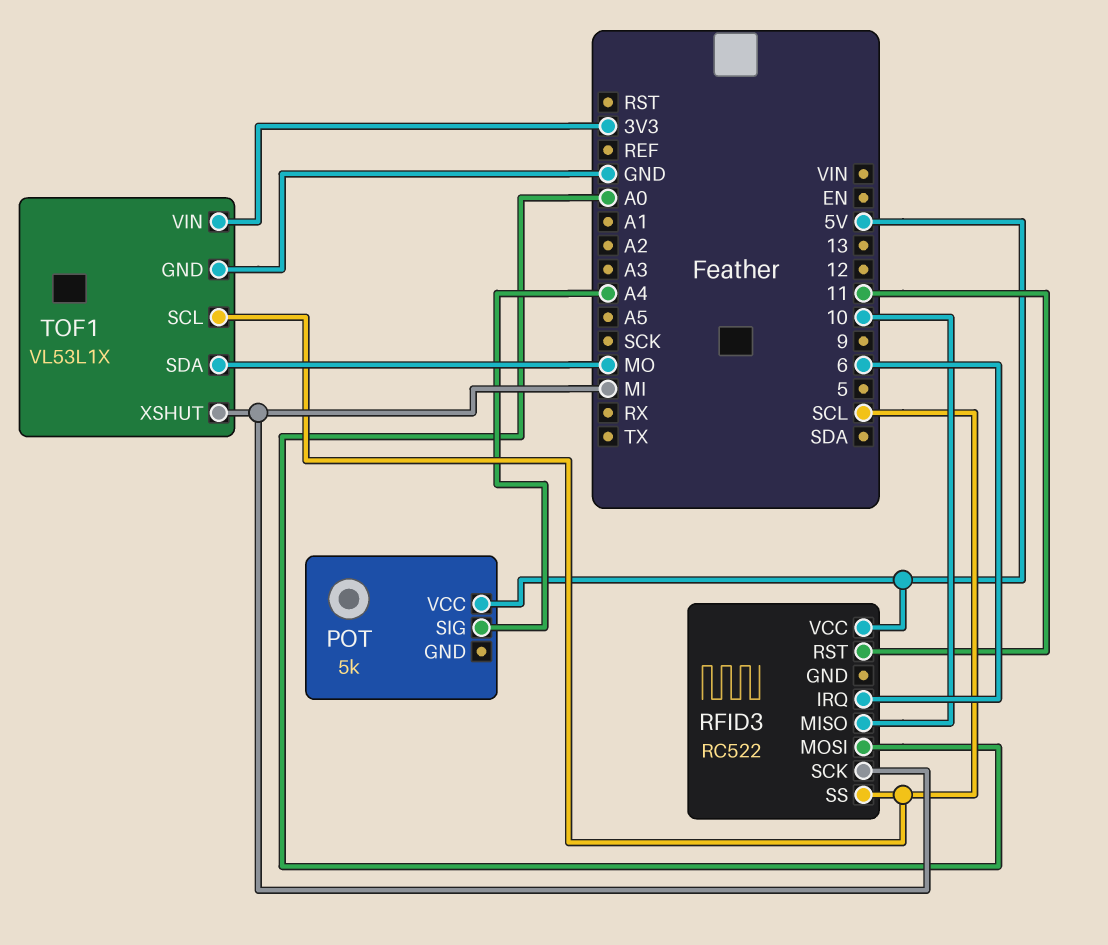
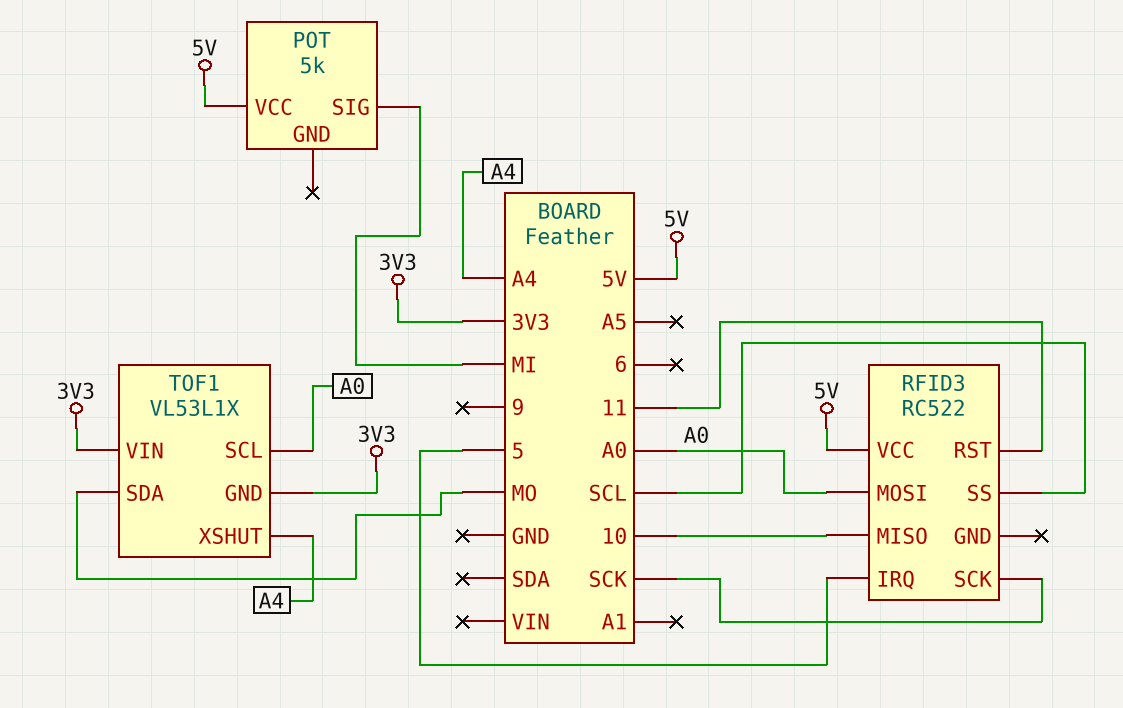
POT pin SIG: A4 -> MI
RFID3 pin IRQ: 6 -> 5
RFID3 pin SCK: MI -> SCK
TOF1 pin GND: GND -> 3V3
TOF1 pin SCL: SCL -> A0
TOF1 pin XSHUT: MI -> A4

